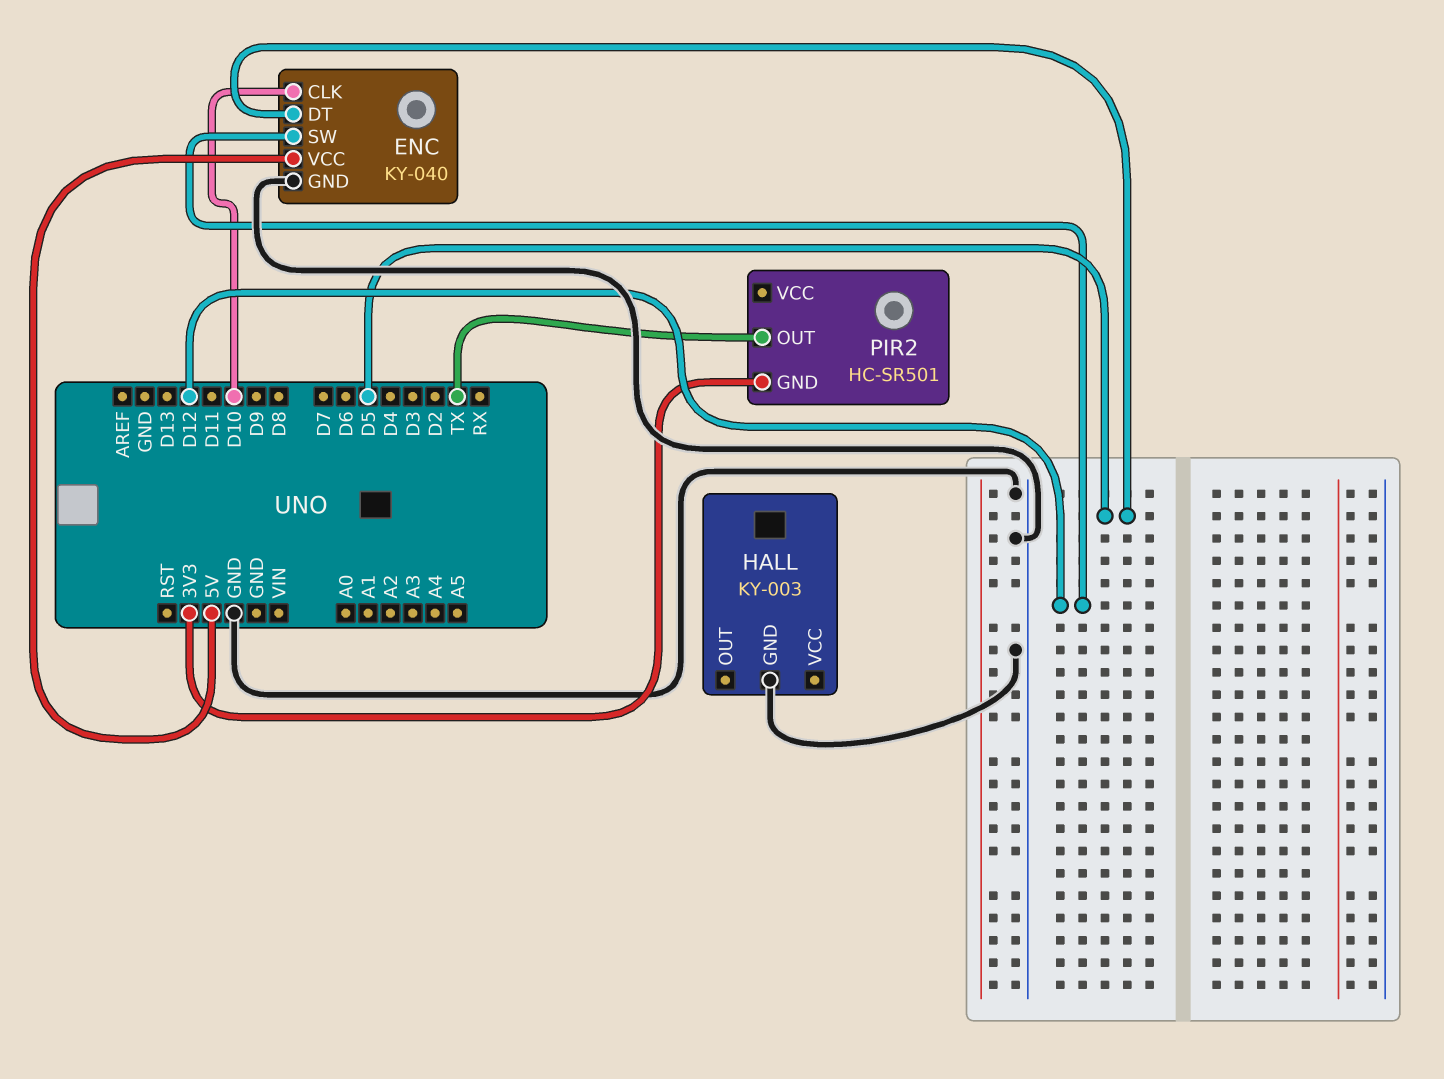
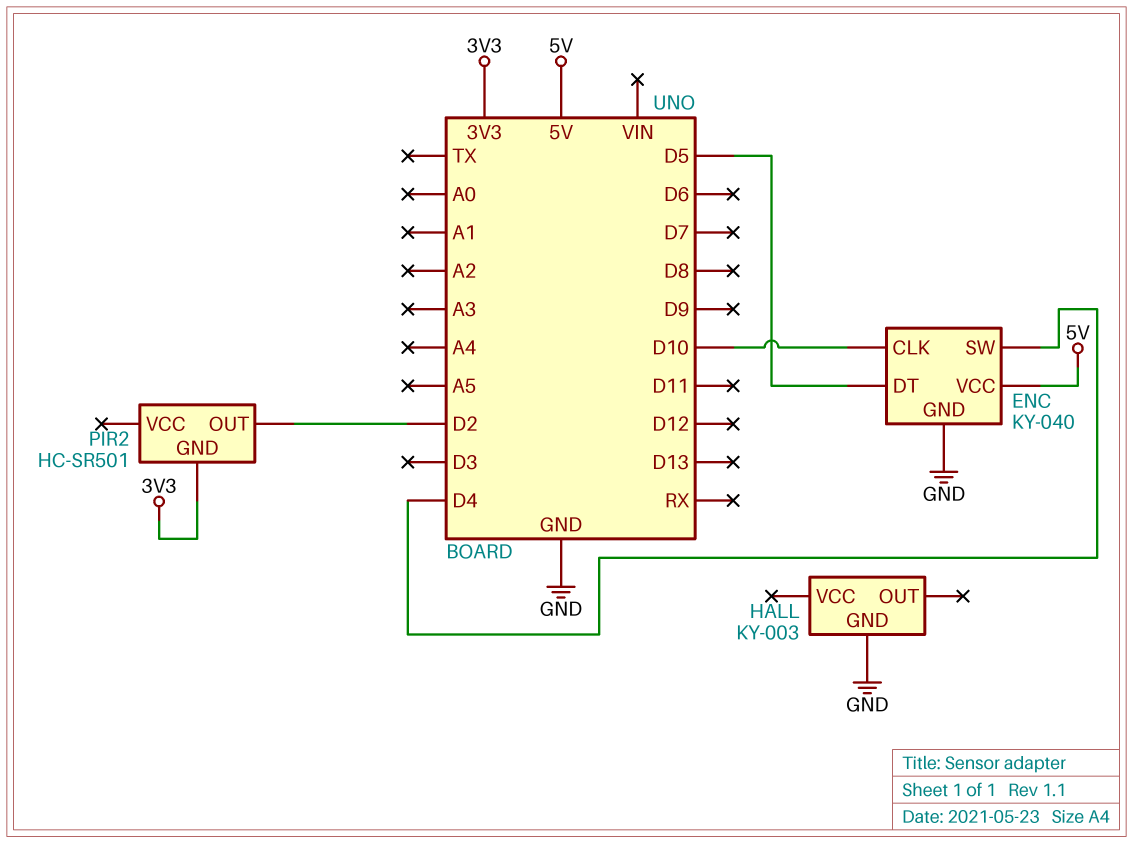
ENC pin SW: D12 -> D4
PIR2 pin OUT: TX -> D2

